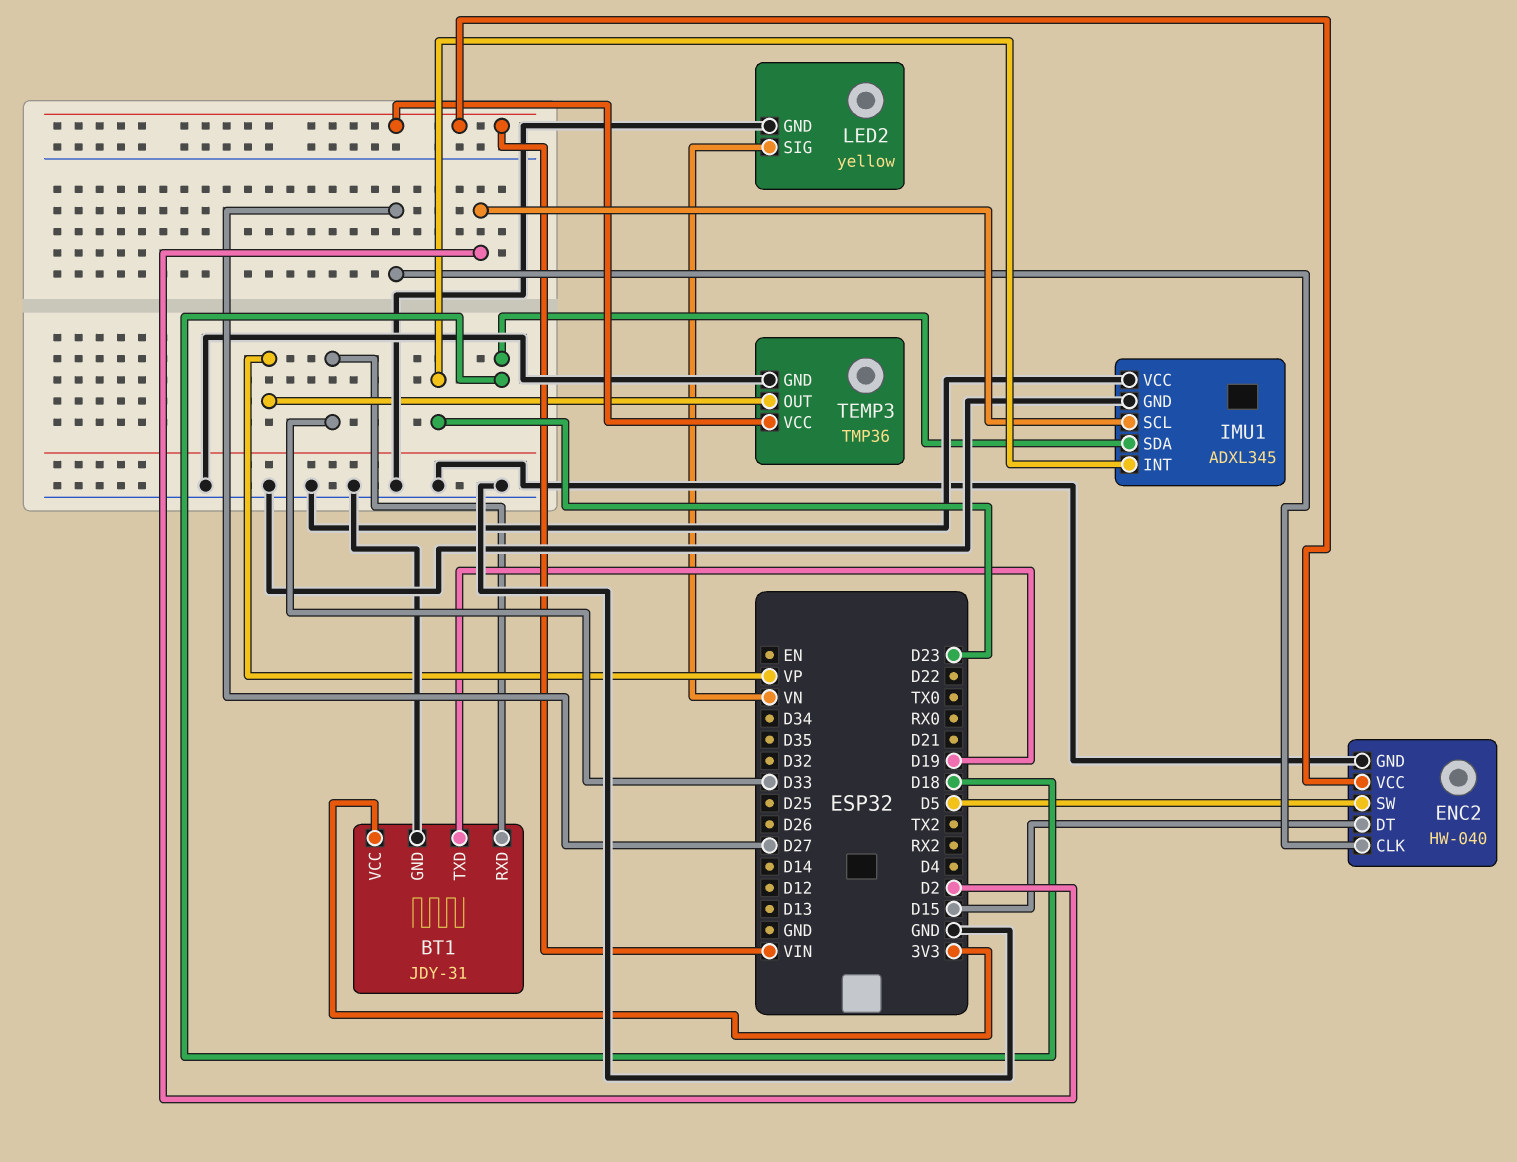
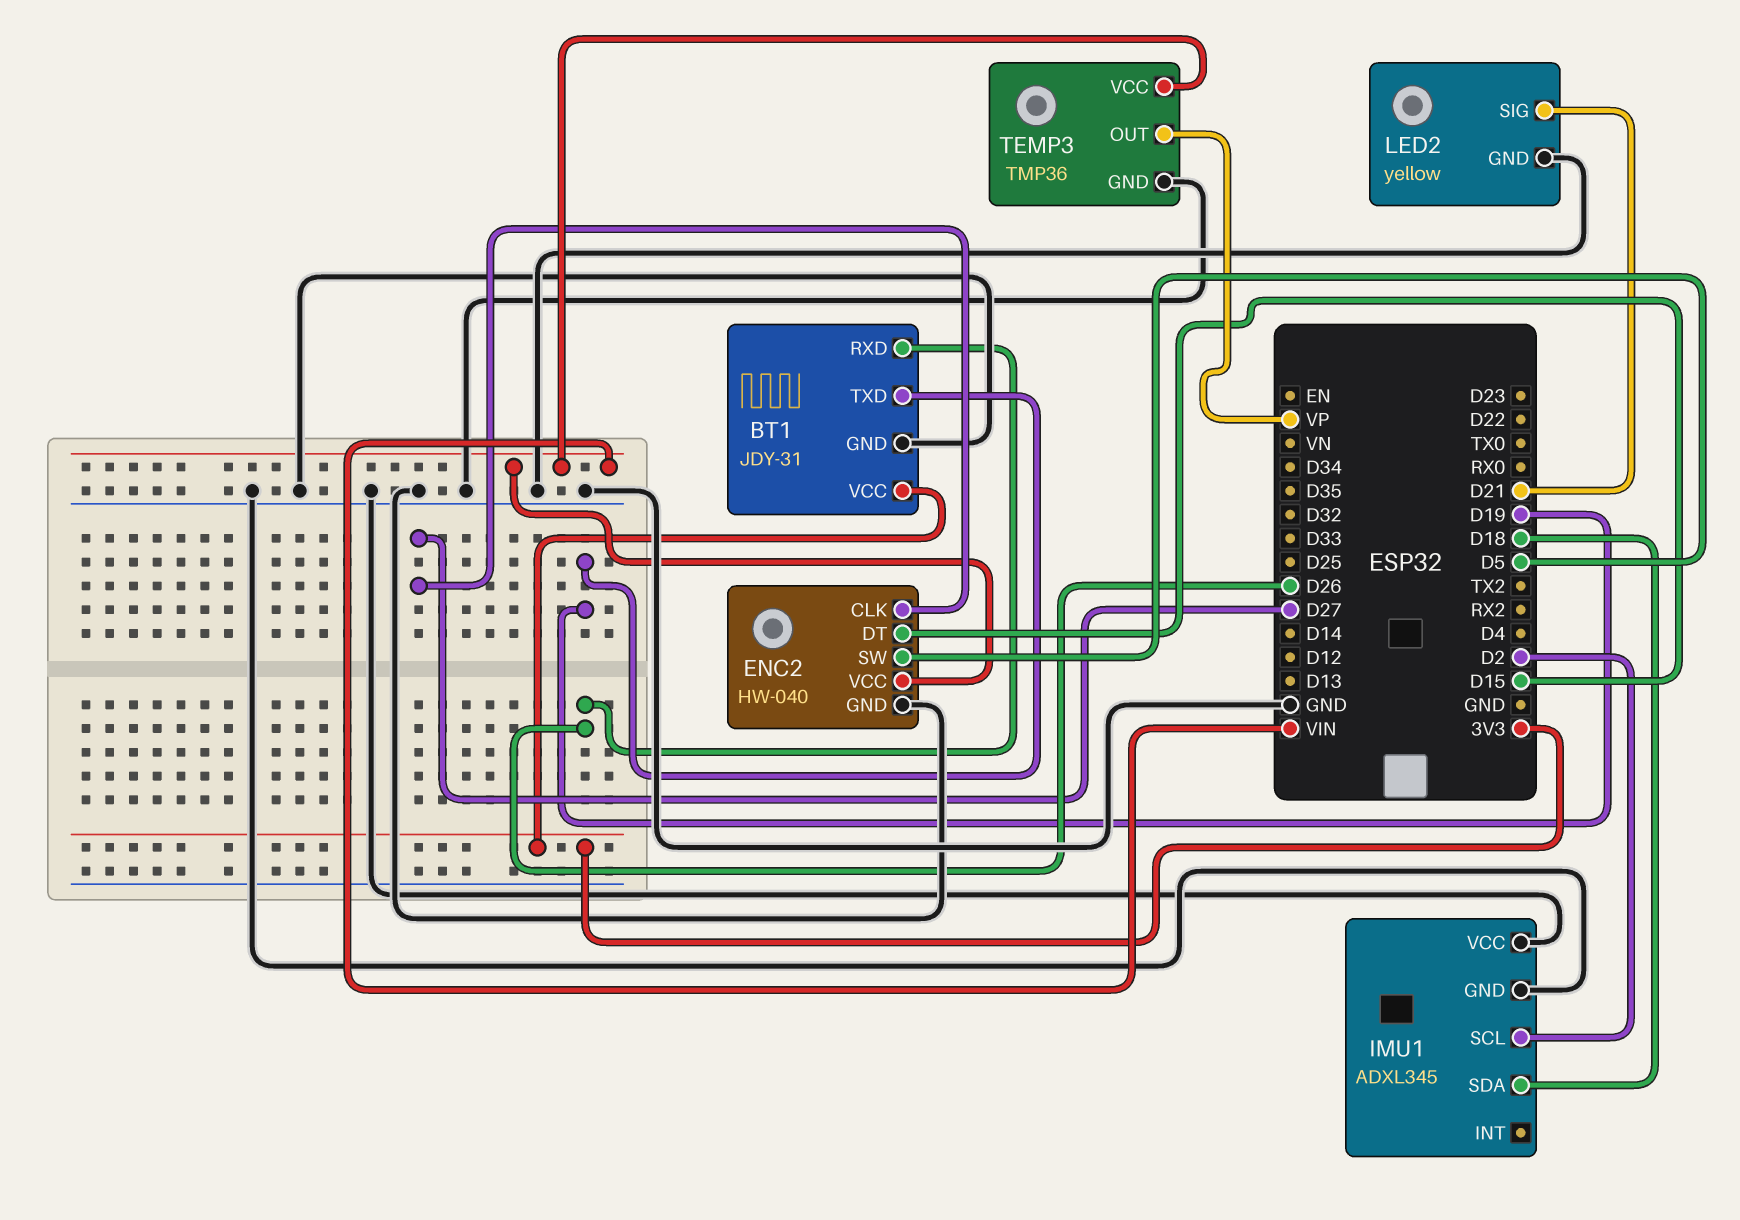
BT1 pin RXD: D33 -> D26
IMU1 pin INT: D23 -> none
LED2 pin SIG: VN -> D21

